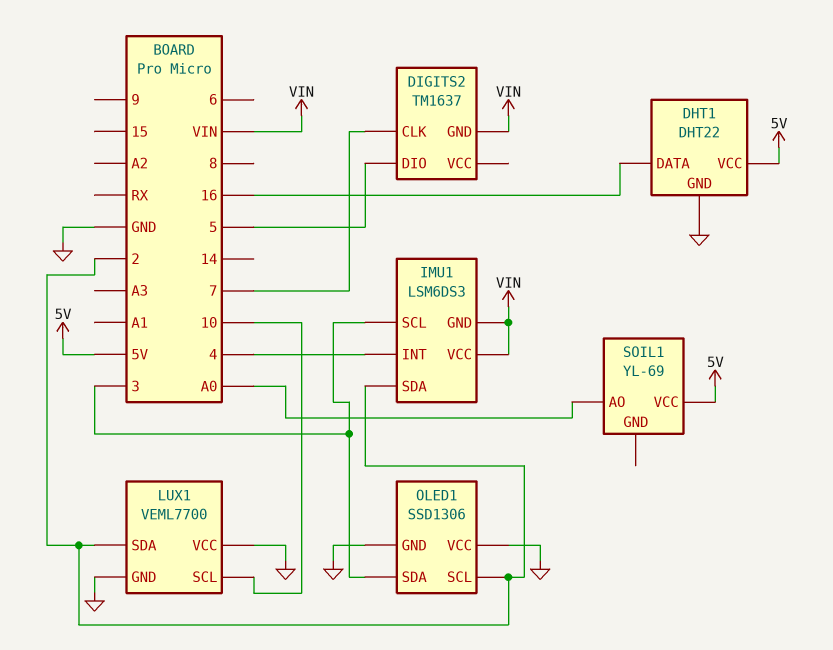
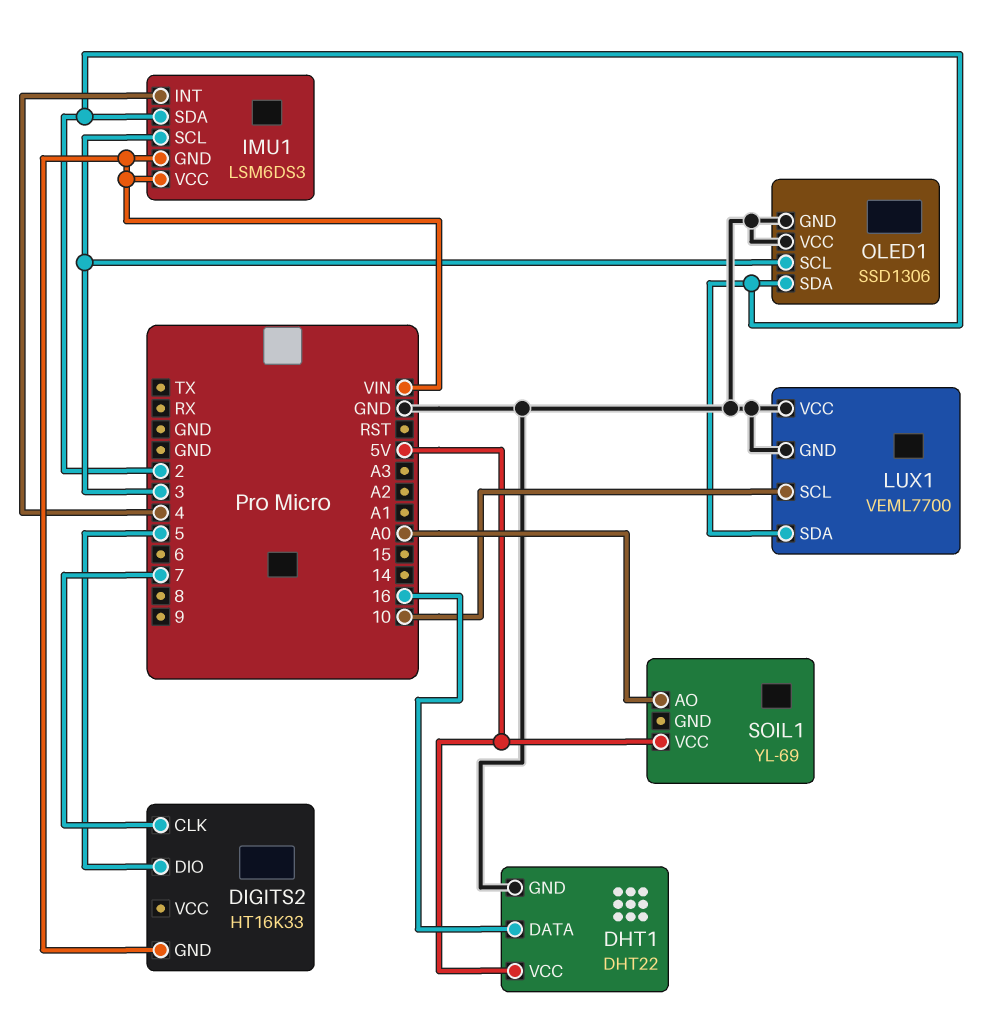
DIGITS2: TM1637 -> HT16K33
OLED1 pin SCL: 2 -> 3
OLED1 pin SDA: 3 -> 2

